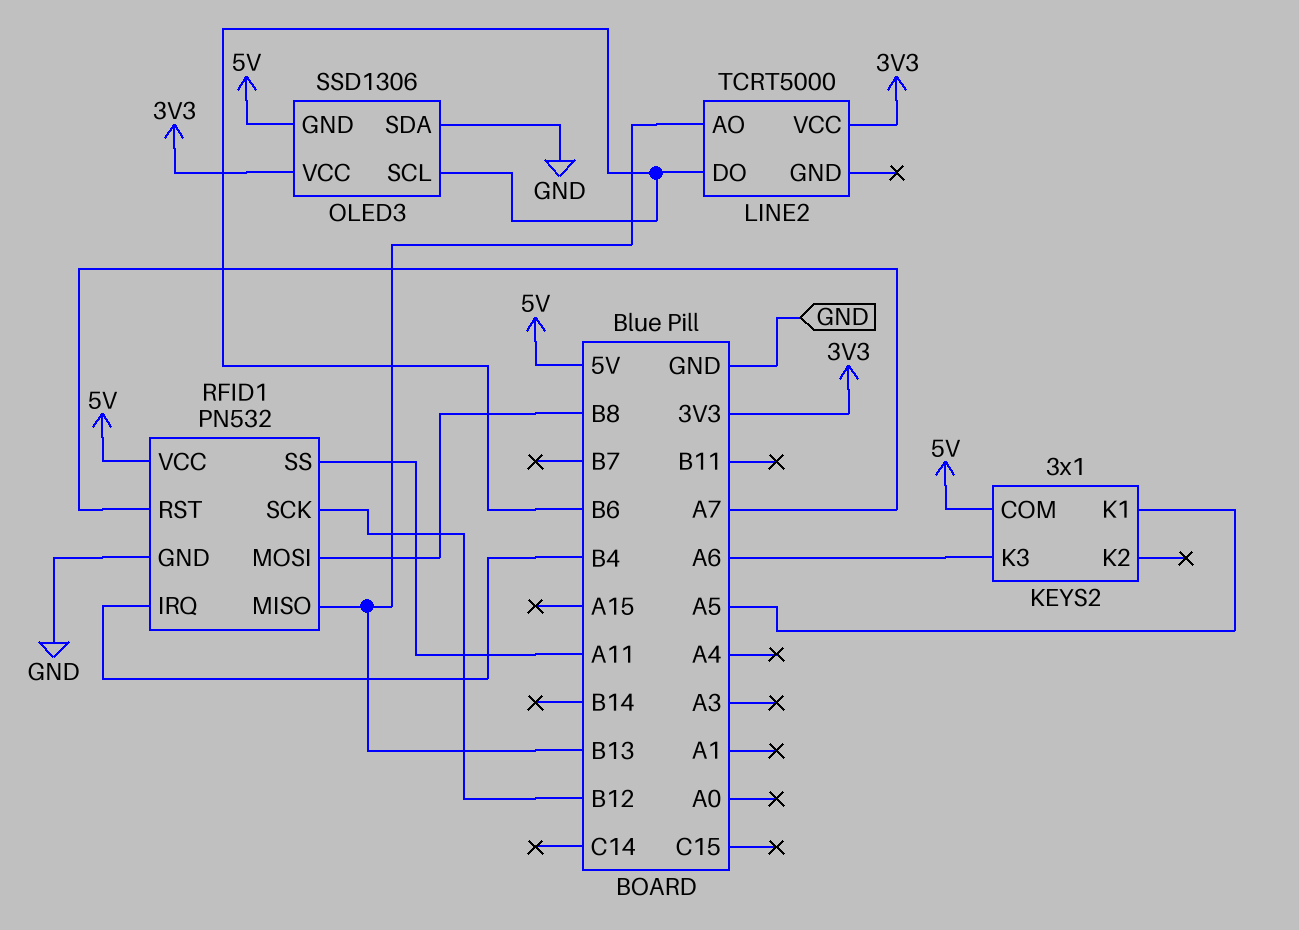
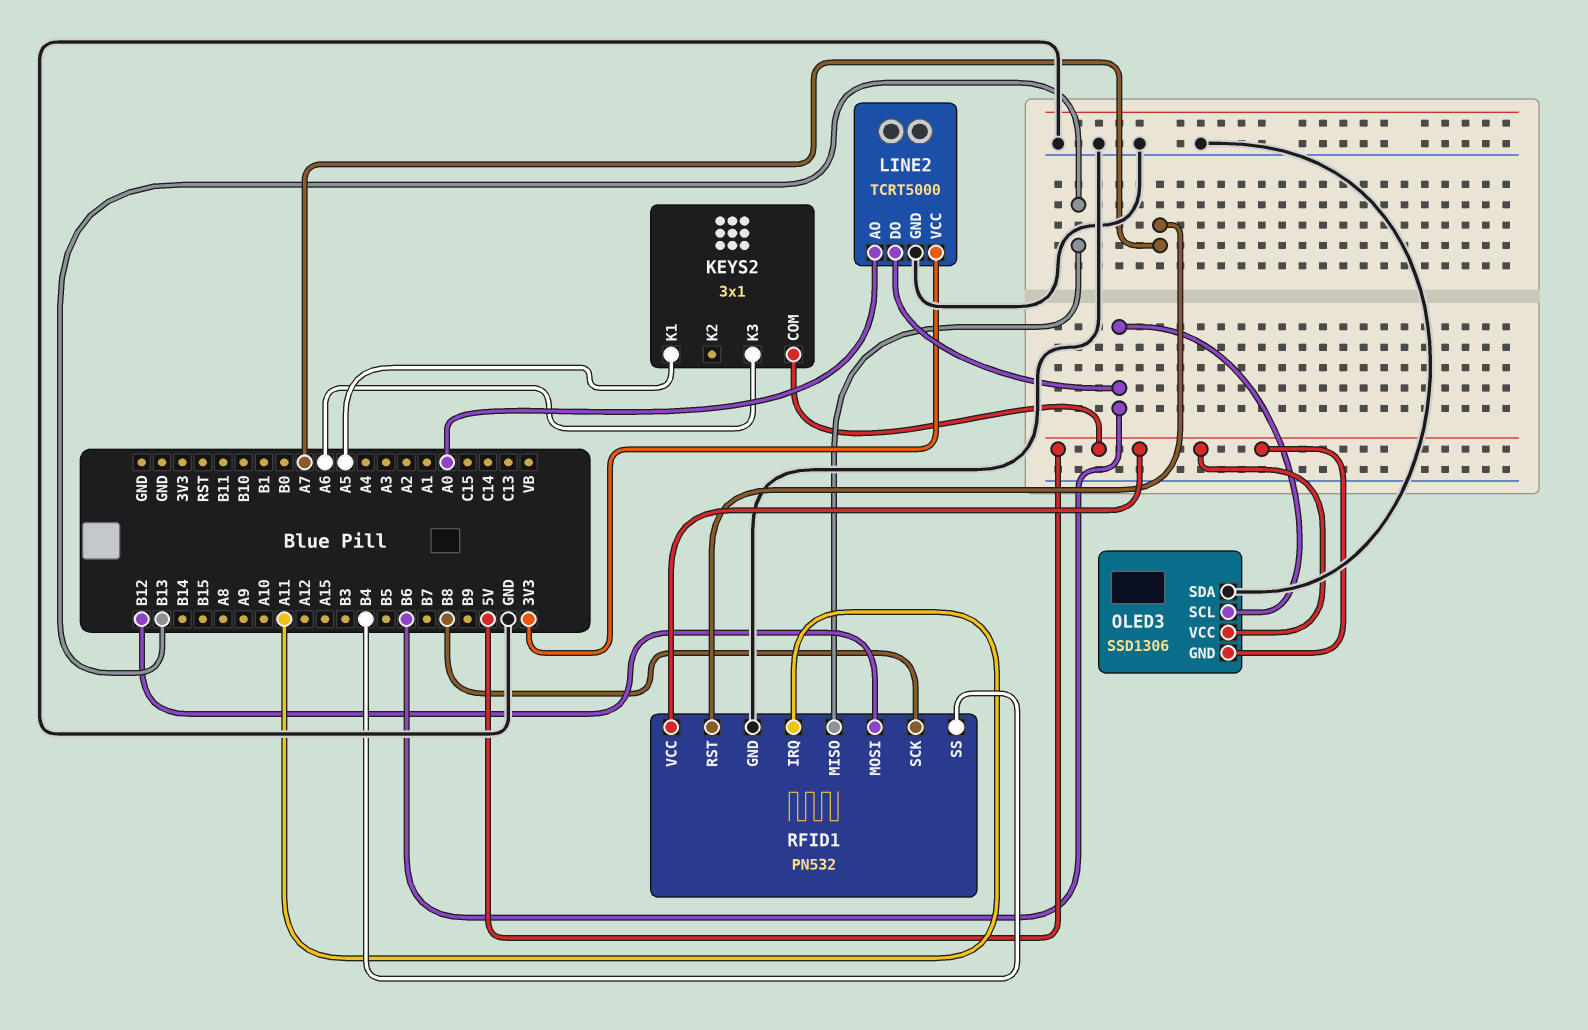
LINE2 pin AO: B13 -> A0
LINE2 pin GND: none -> GND
OLED3 pin VCC: 3V3 -> 5V
RFID1 pin IRQ: B4 -> A11
RFID1 pin MOSI: B8 -> B12
RFID1 pin SCK: B12 -> B8
RFID1 pin SS: A11 -> B4

